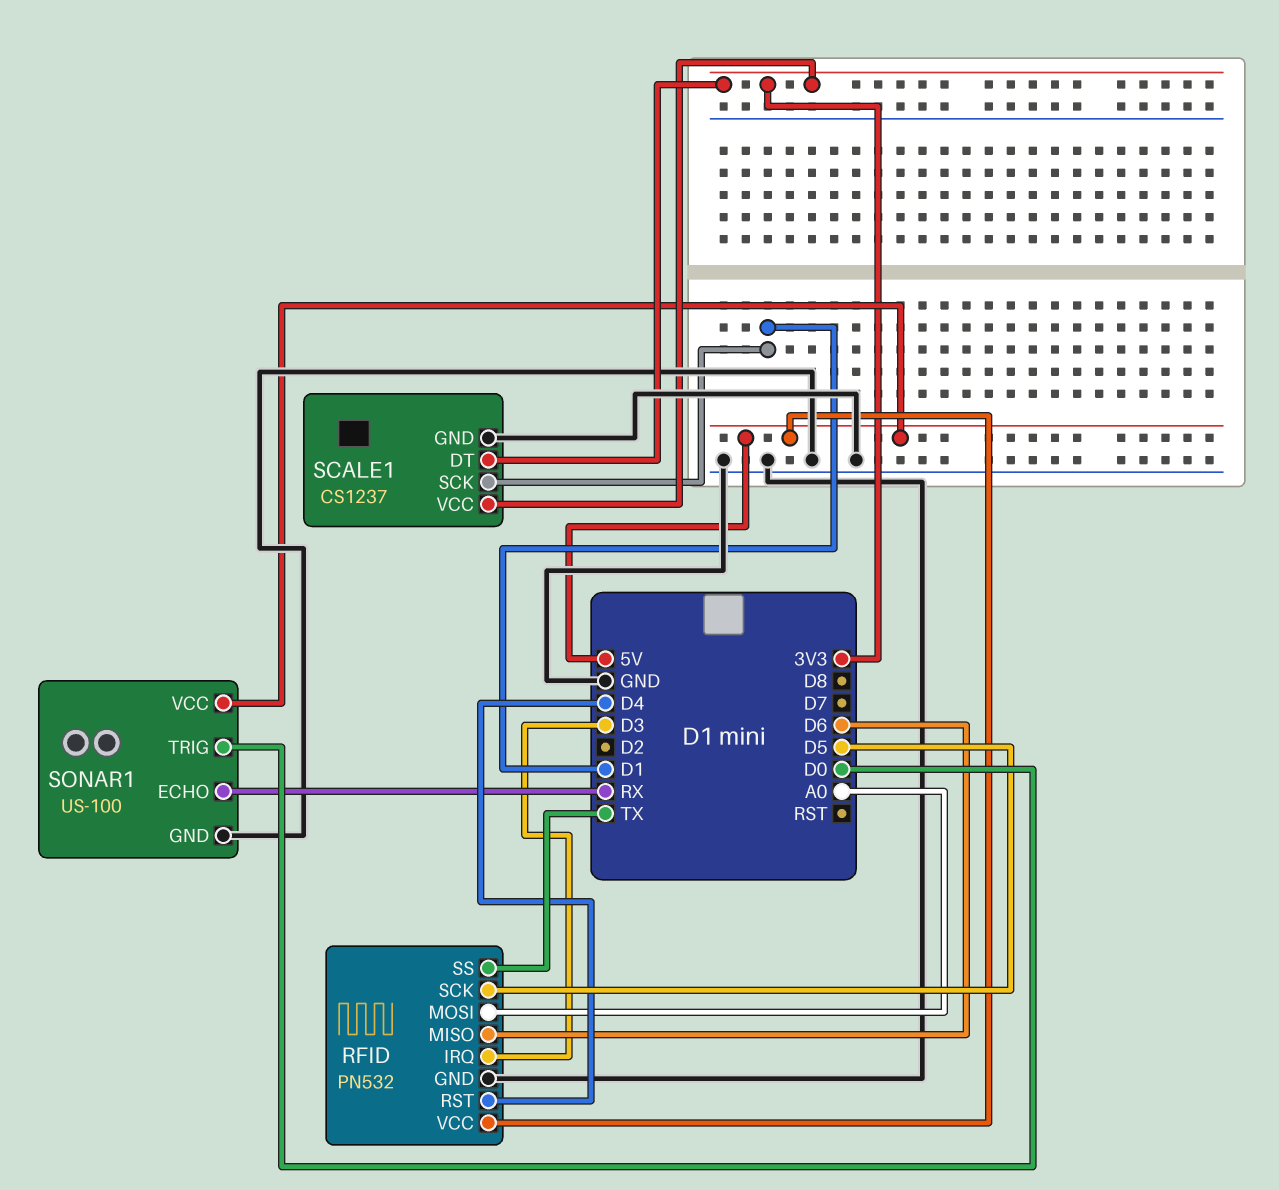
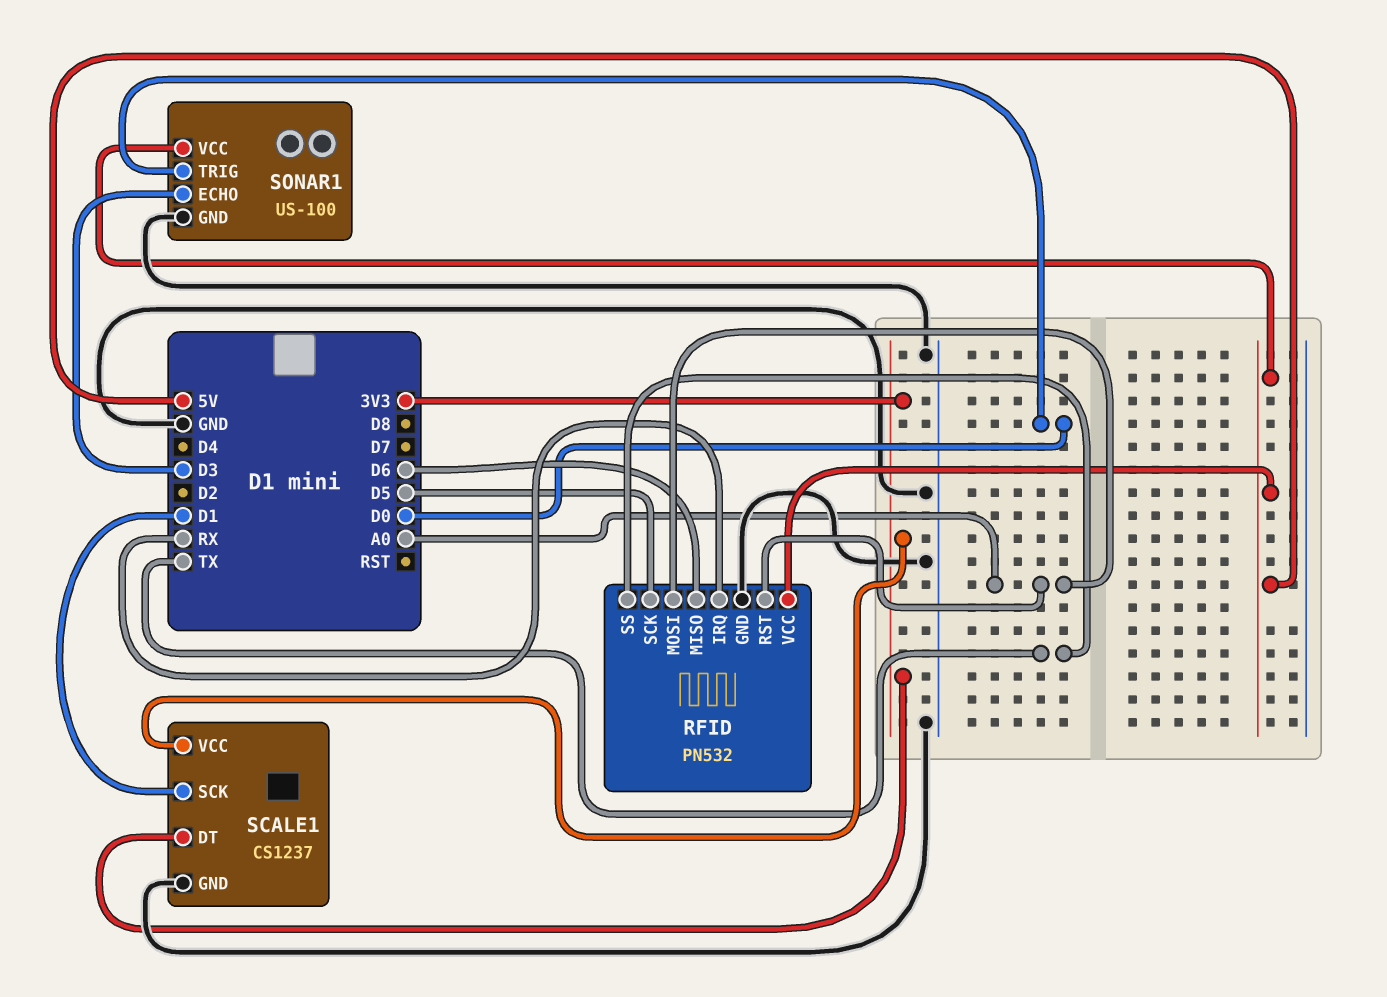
RFID pin IRQ: D3 -> RX
RFID pin RST: D4 -> A0
SONAR1 pin ECHO: RX -> D3

